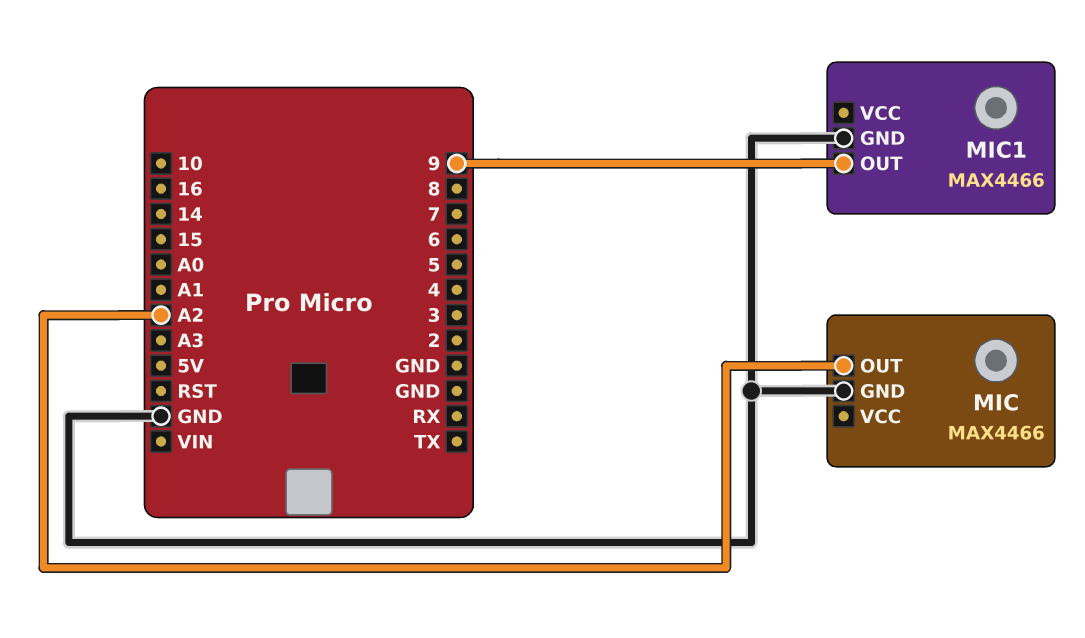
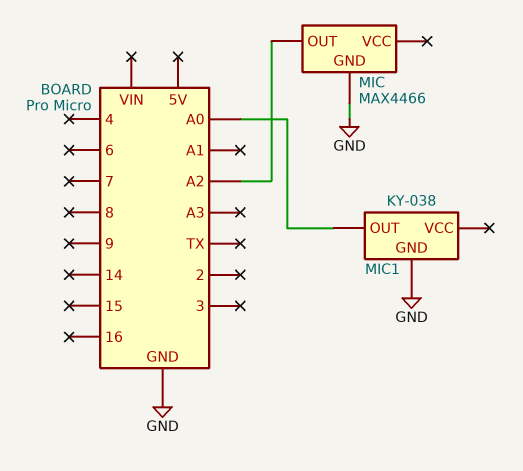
MIC1: MAX4466 -> KY-038
MIC1 pin OUT: 9 -> A0

